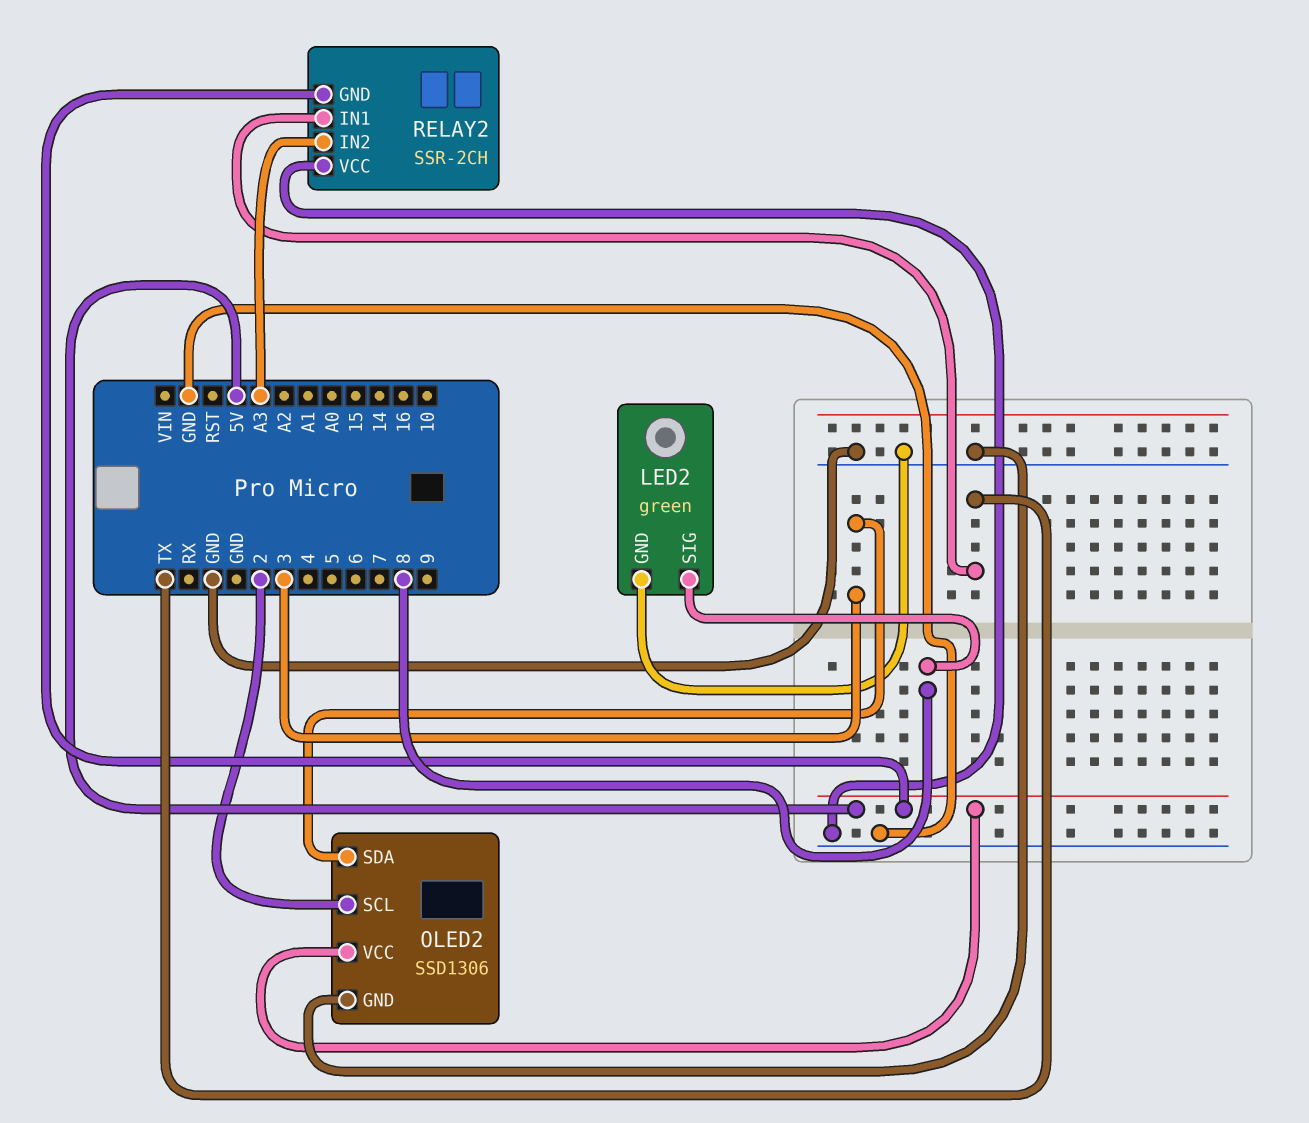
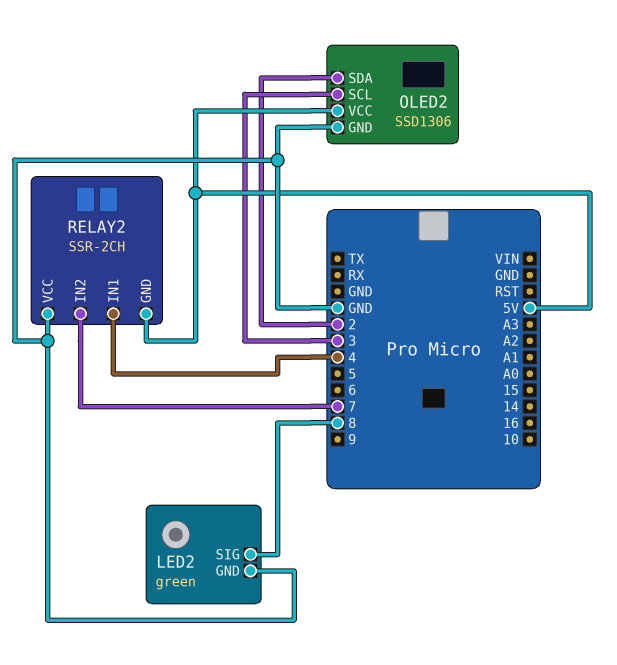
OLED2 pin SCL: 2 -> 3
OLED2 pin SDA: 3 -> 2
RELAY2 pin IN1: TX -> 4
RELAY2 pin IN2: A3 -> 7

